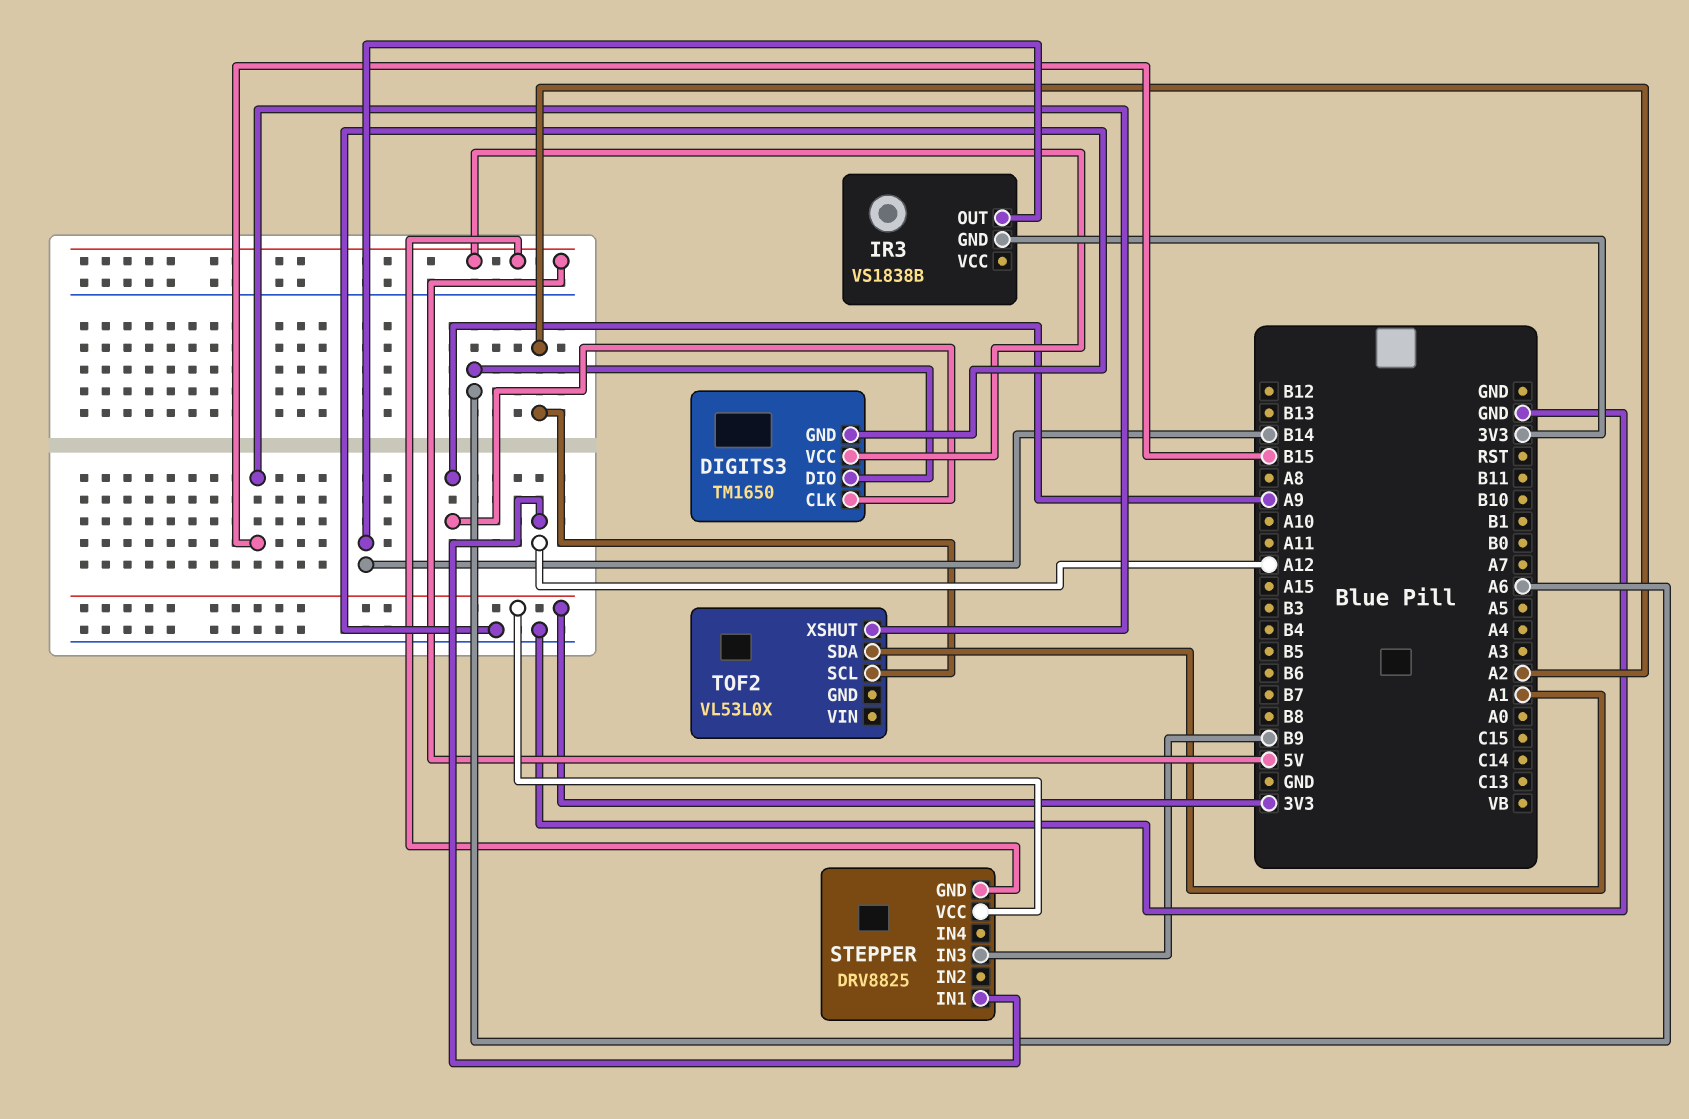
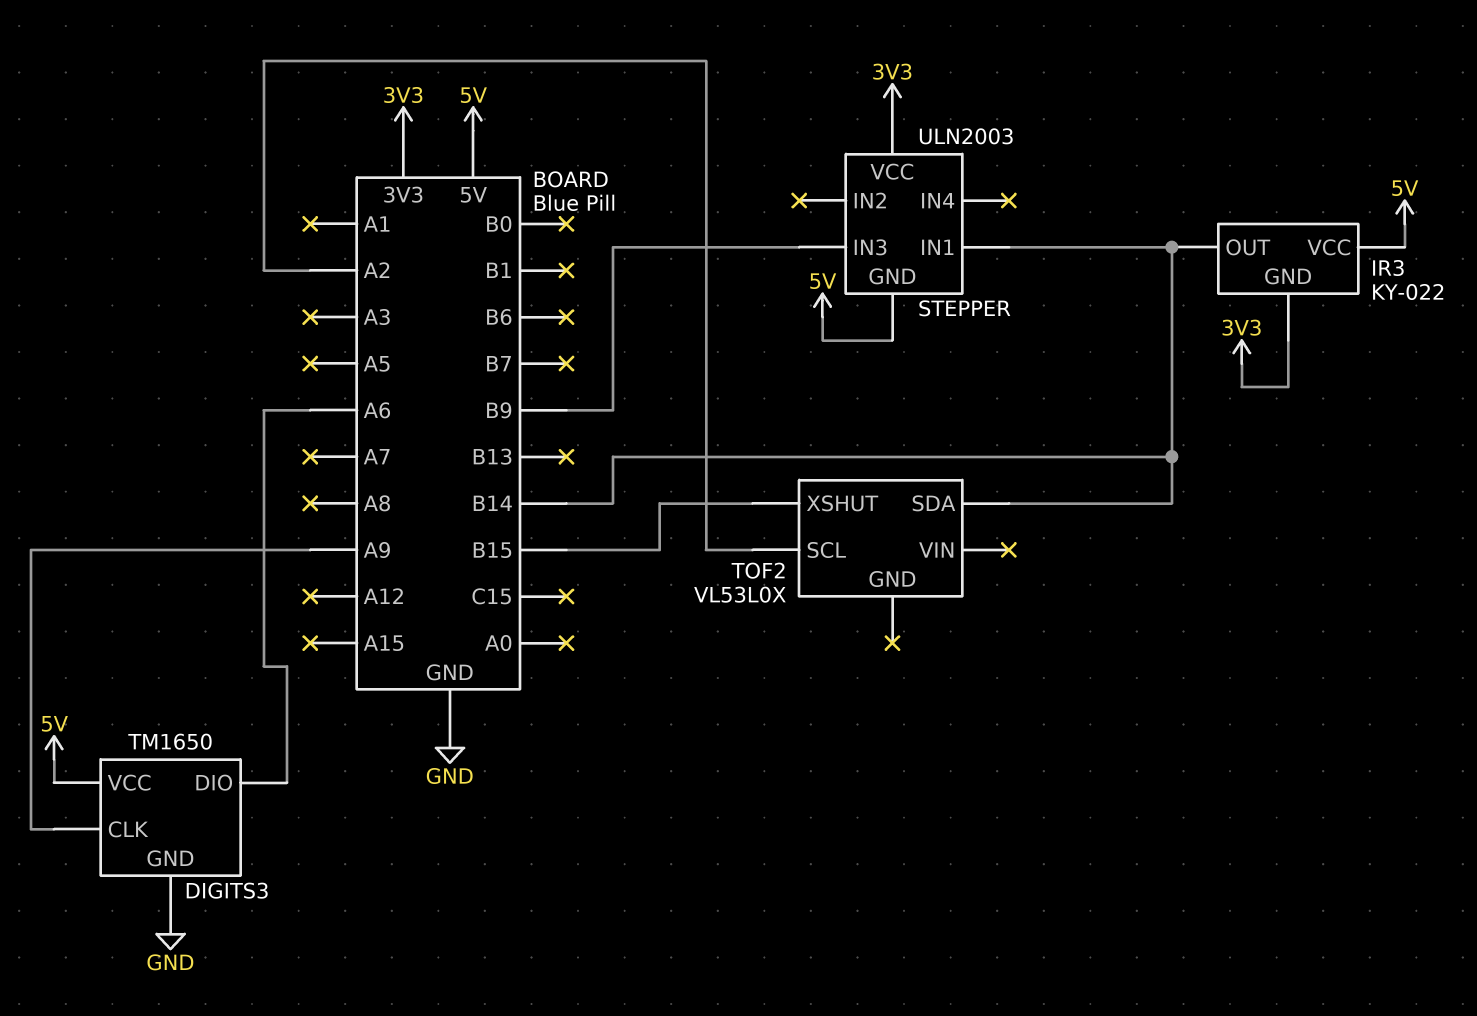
IR3: VS1838B -> KY-022
IR3 pin VCC: none -> 5V
STEPPER: DRV8825 -> ULN2003
STEPPER pin IN1: A12 -> B14
TOF2 pin SDA: A1 -> B14

